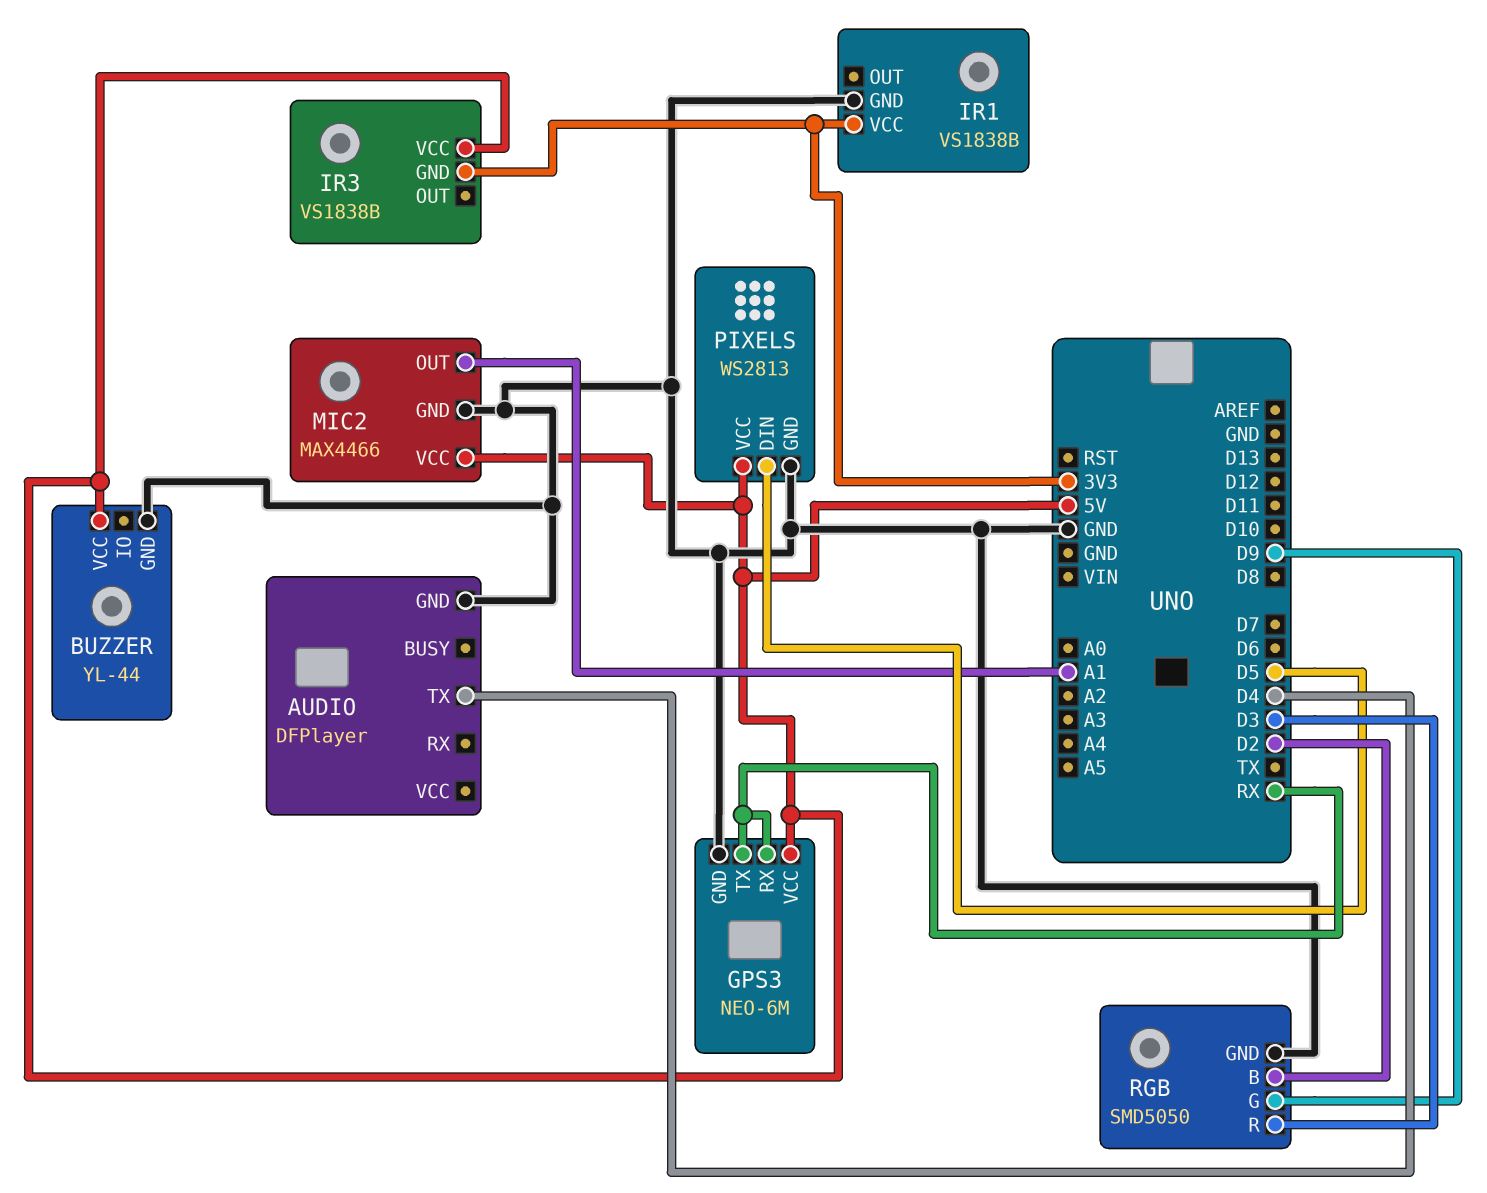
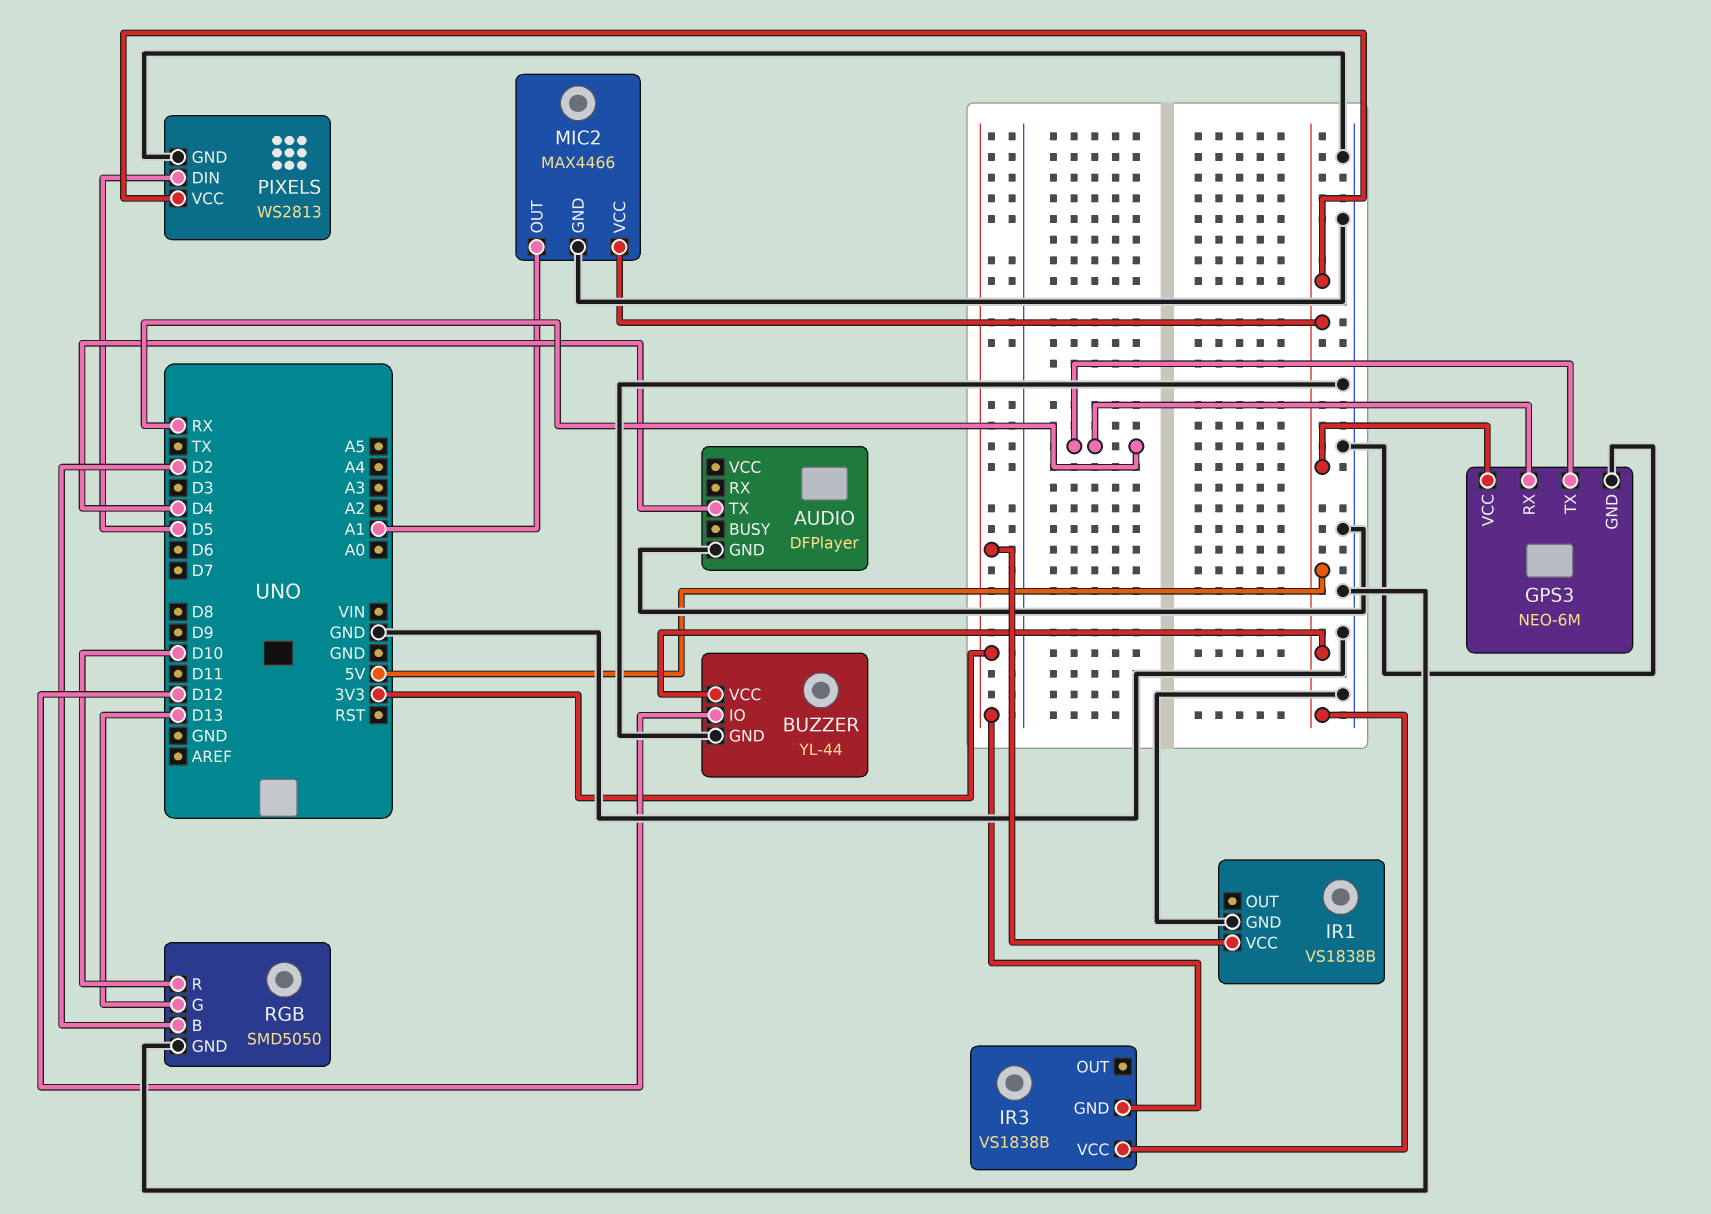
BUZZER pin IO: none -> D12
RGB pin G: D9 -> D13
RGB pin R: D3 -> D10

